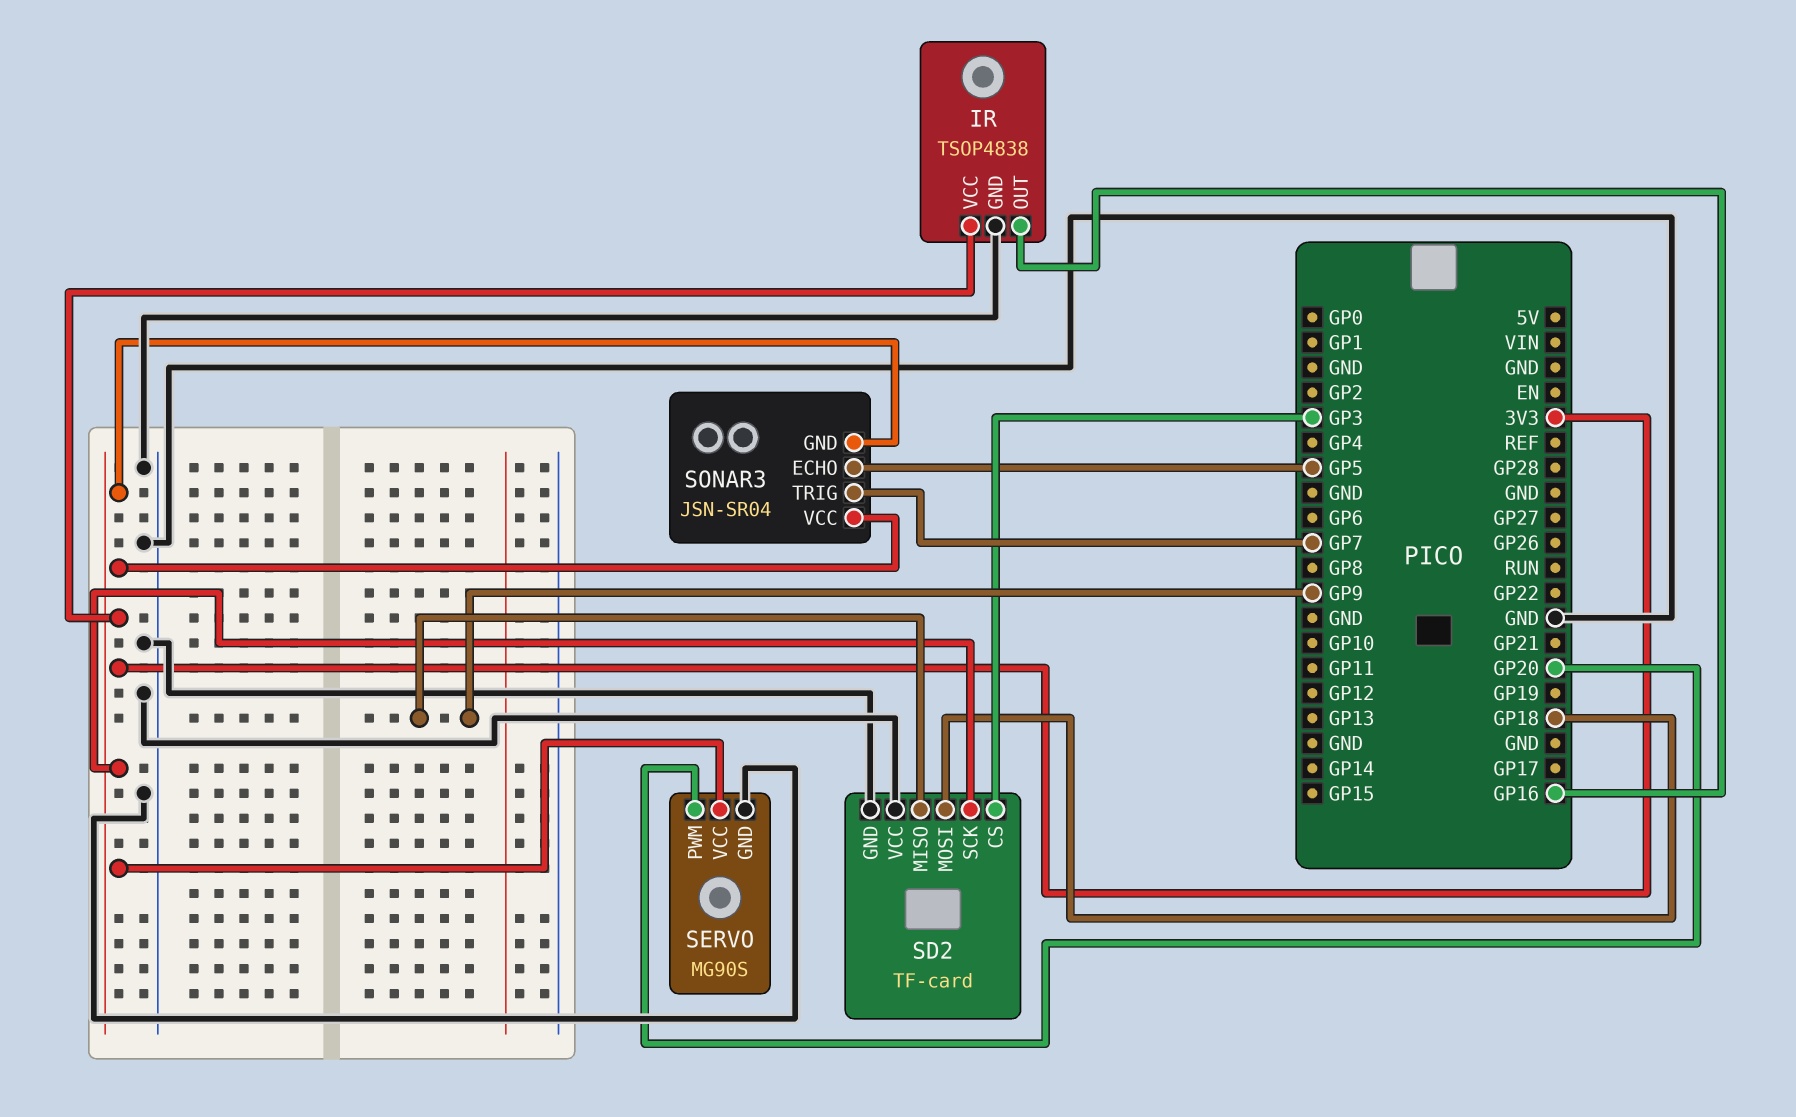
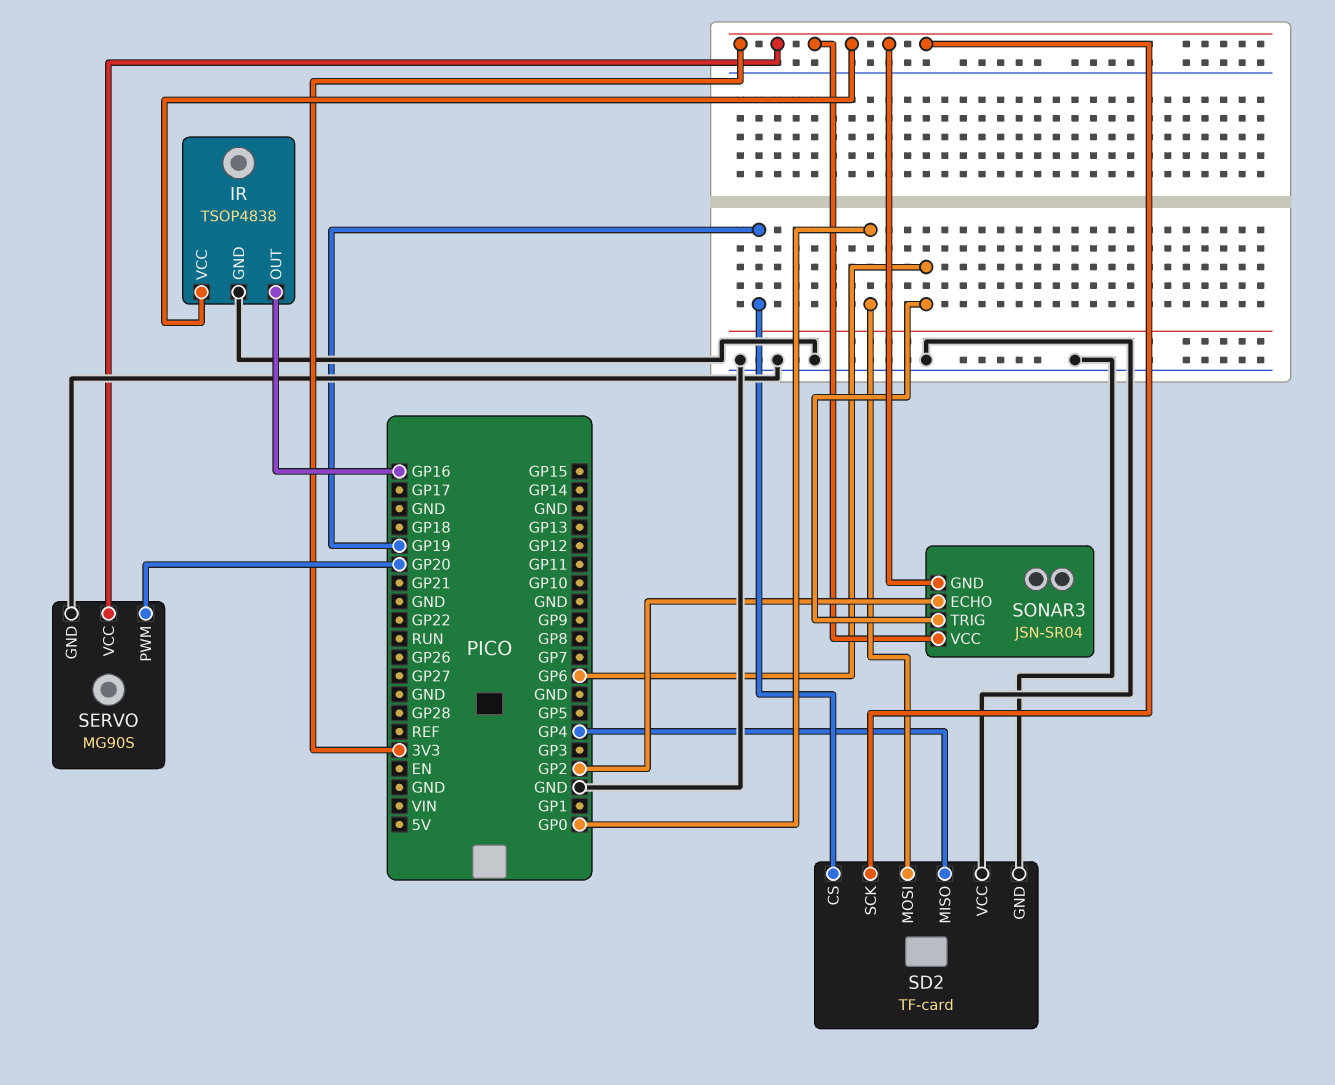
SD2 pin CS: GP3 -> GP19
SD2 pin MISO: GP9 -> GP4
SD2 pin MOSI: GP18 -> GP0
SONAR3 pin ECHO: GP5 -> GP2
SONAR3 pin TRIG: GP7 -> GP6

